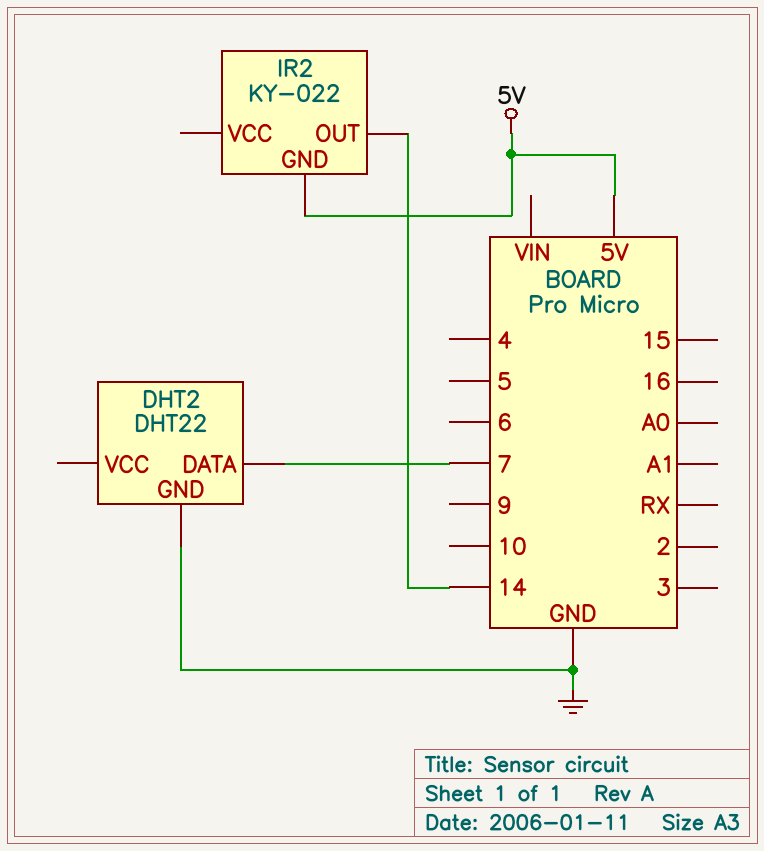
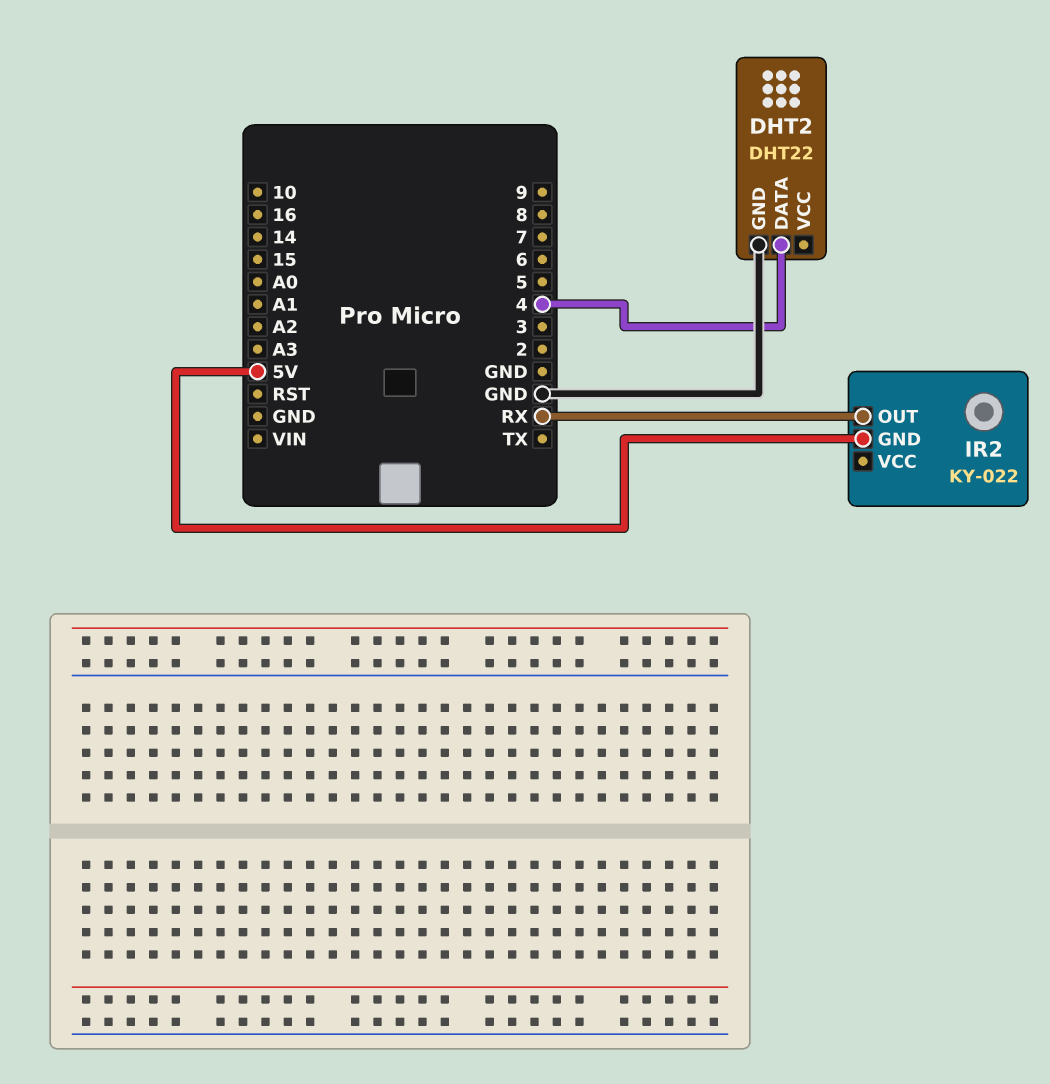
DHT2 pin DATA: 7 -> 4
IR2 pin OUT: 14 -> RX

